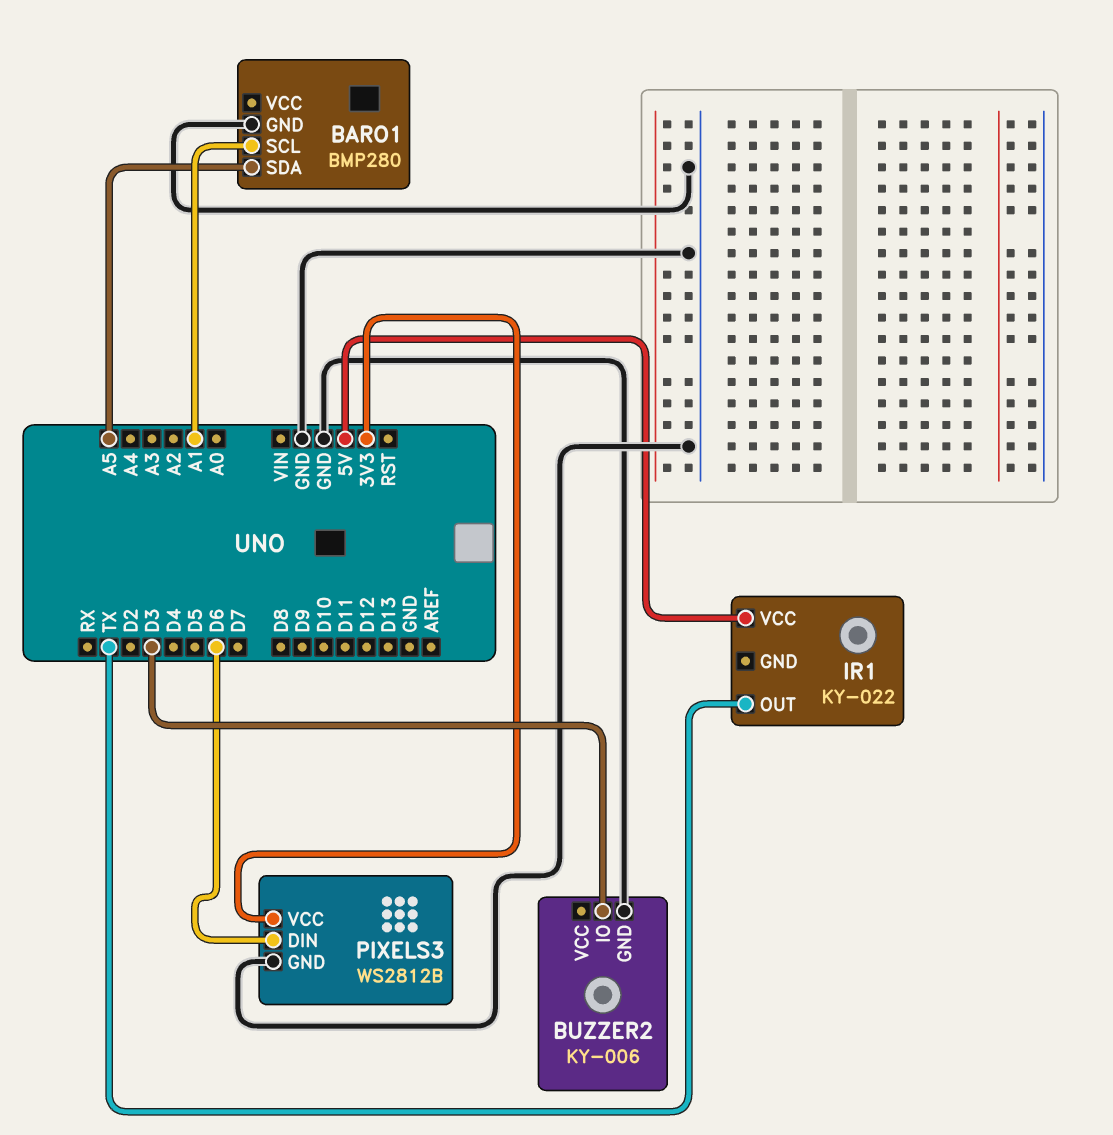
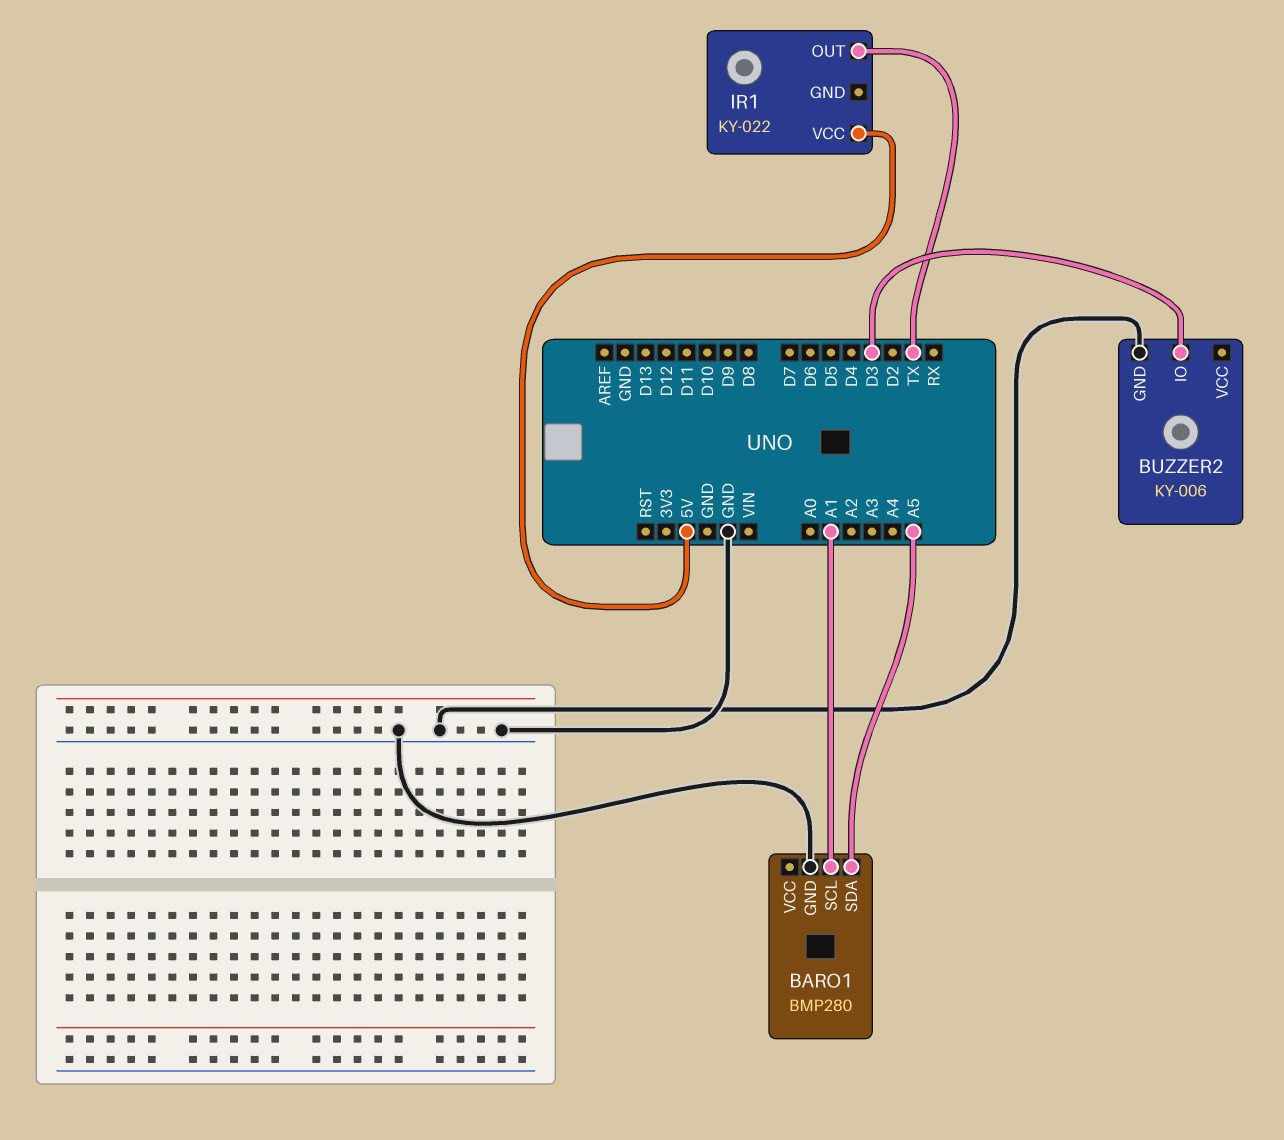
PIXELS3: WS2812B -> none
PIXELS3 pin DIN: D6 -> none
PIXELS3 pin GND: GND -> none
PIXELS3 pin VCC: 3V3 -> none

